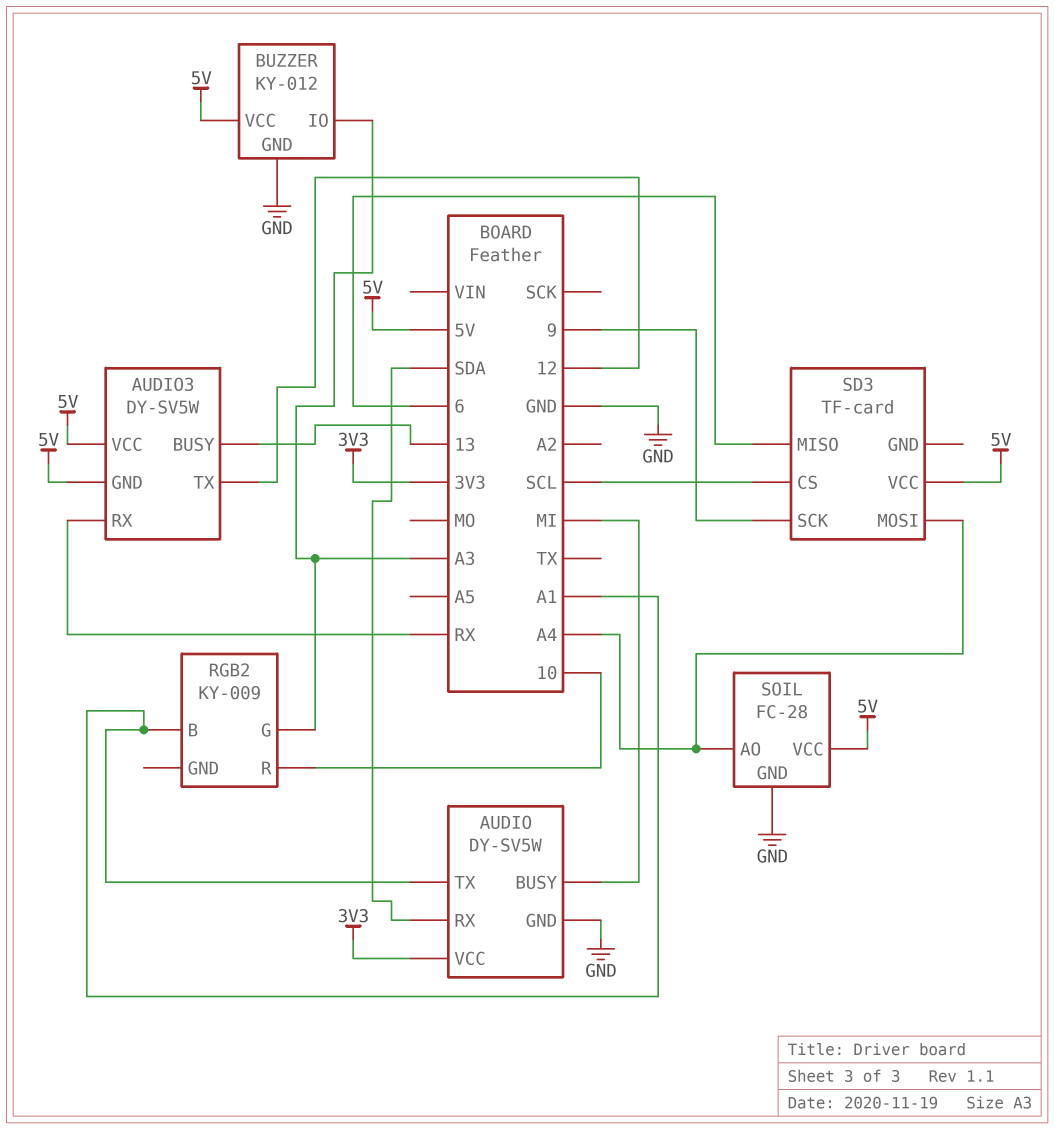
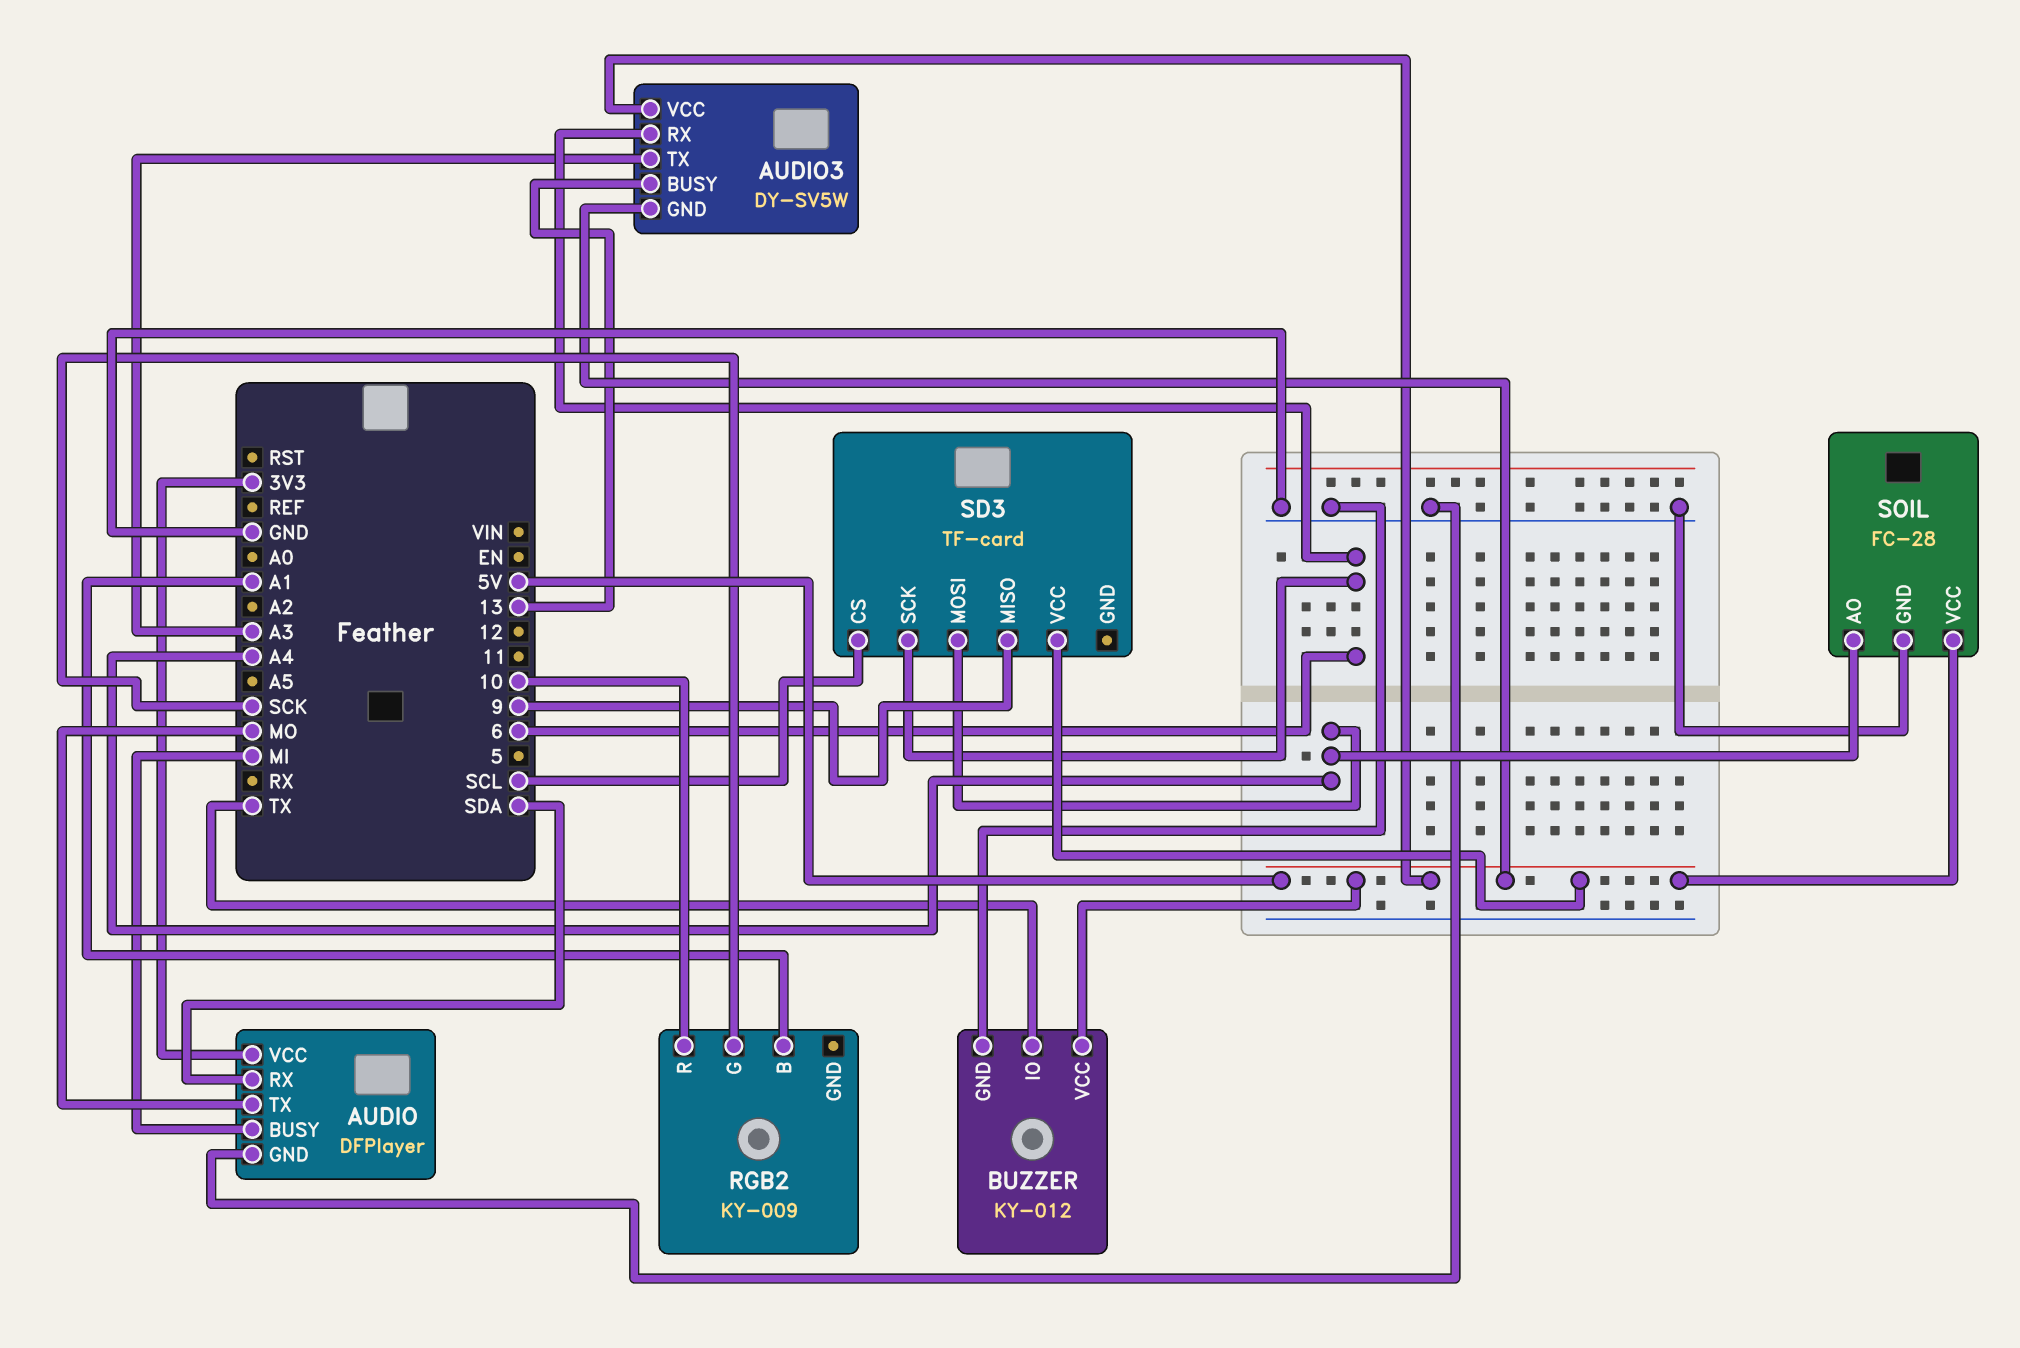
AUDIO: DY-SV5W -> DFPlayer
AUDIO pin TX: A1 -> MO
AUDIO3 pin RX: RX -> 6
AUDIO3 pin TX: 12 -> A3
BUZZER pin IO: A3 -> TX
RGB2 pin G: A3 -> SCK
SD3 pin MISO: 6 -> 9
SD3 pin SCK: 9 -> 6

